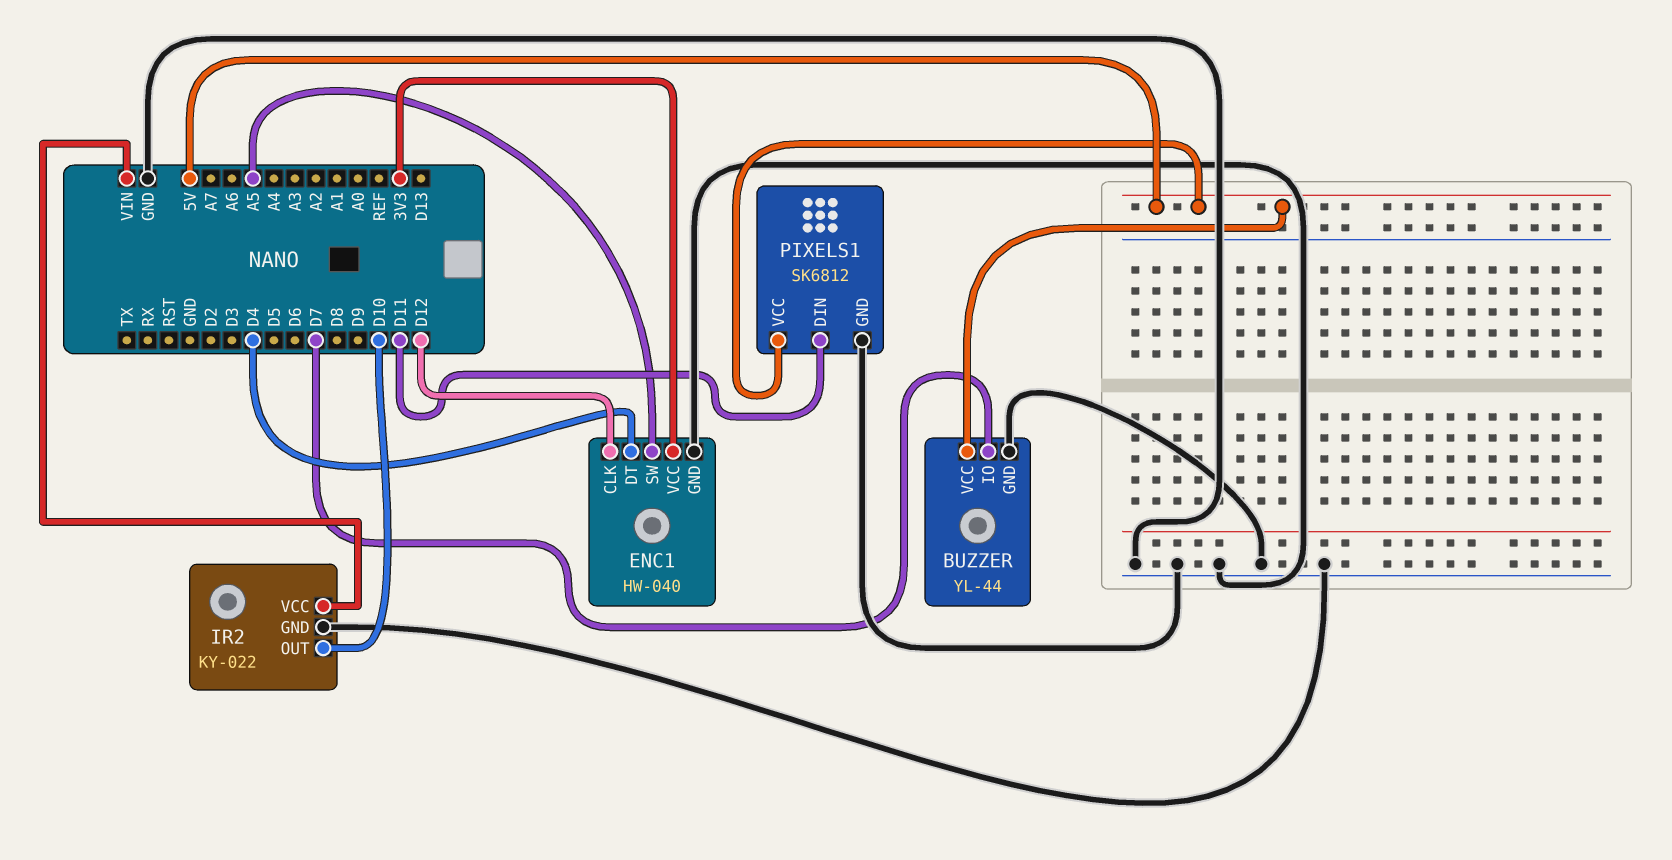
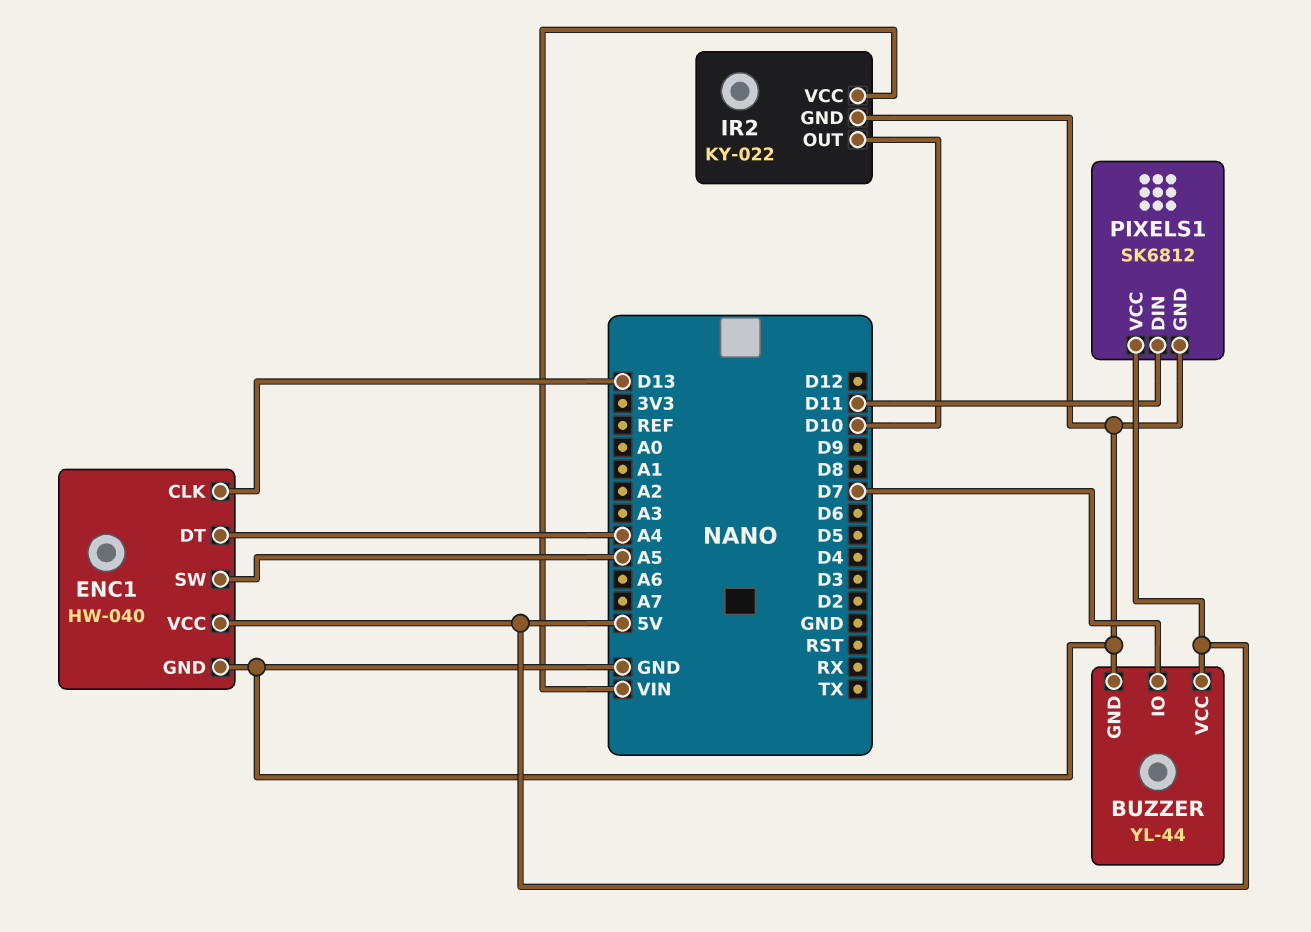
ENC1 pin CLK: D12 -> D13
ENC1 pin DT: D4 -> A4
ENC1 pin VCC: 3V3 -> 5V

